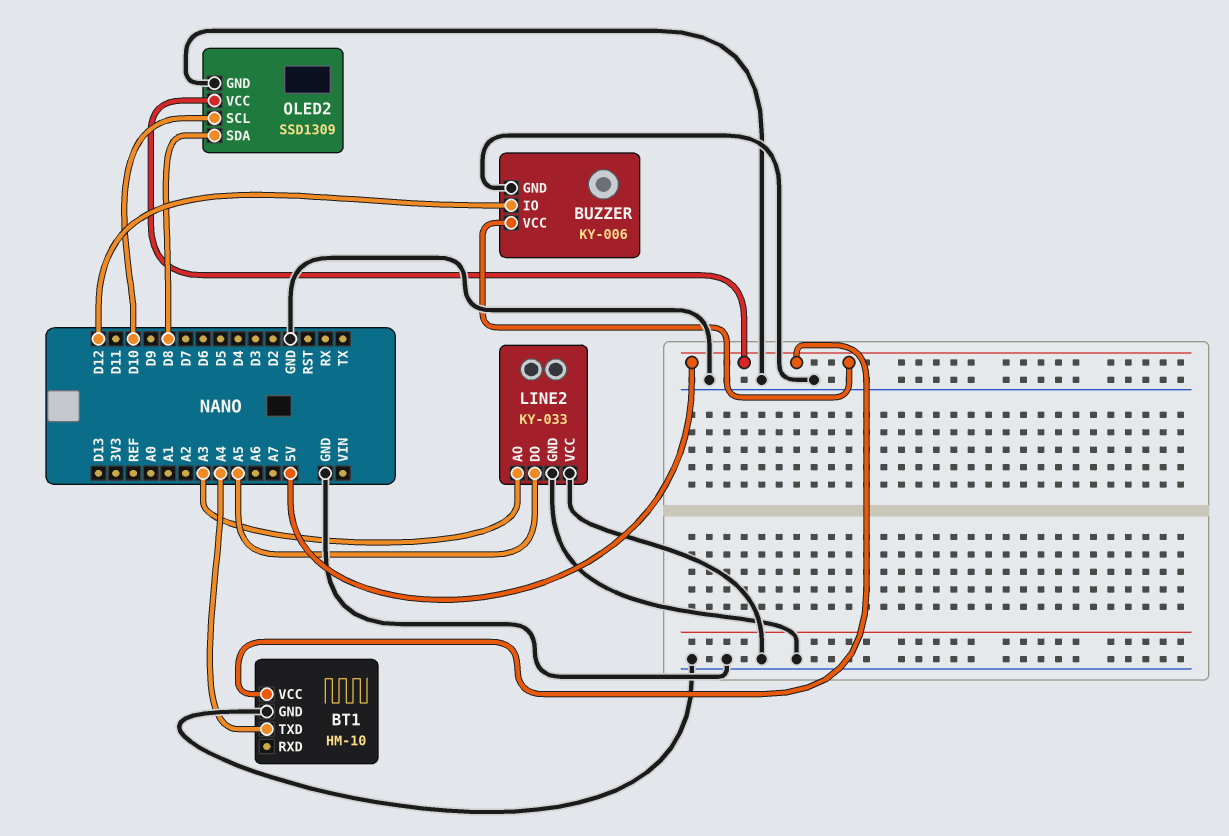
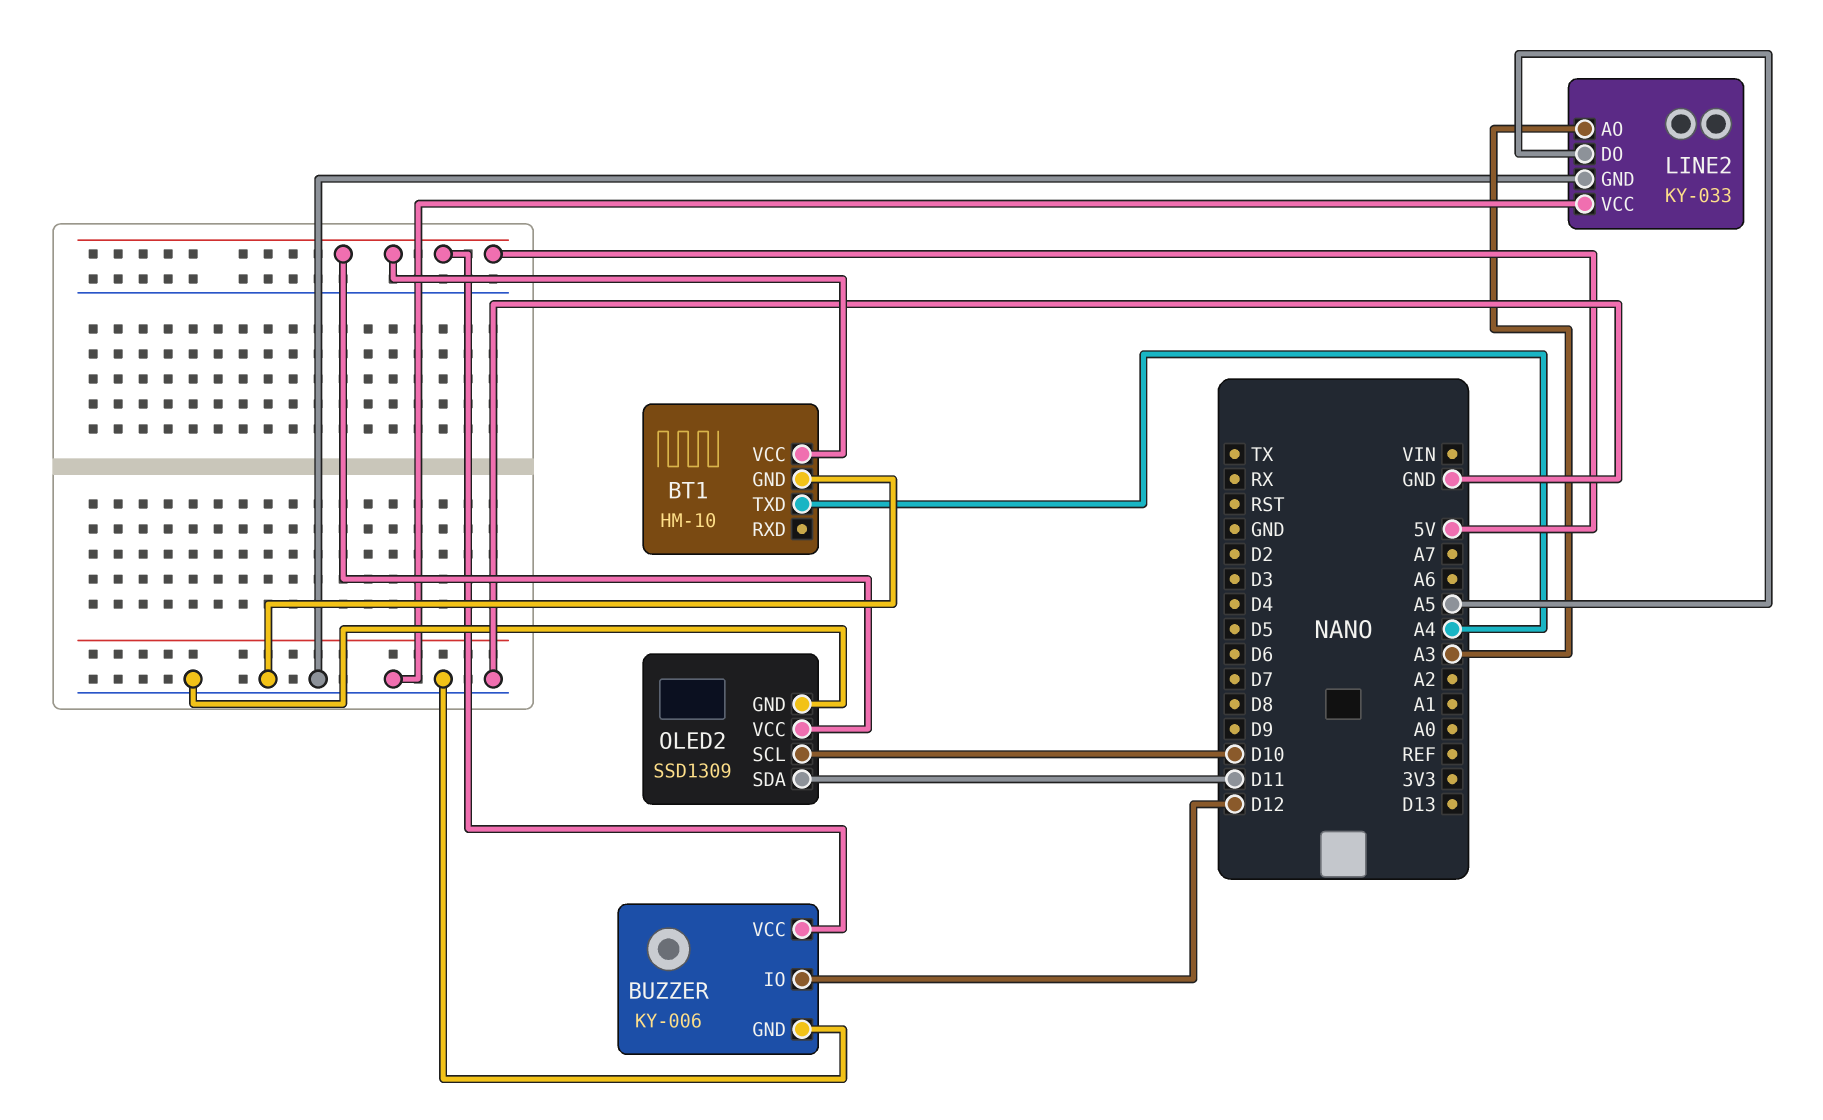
OLED2 pin SDA: D8 -> D11

